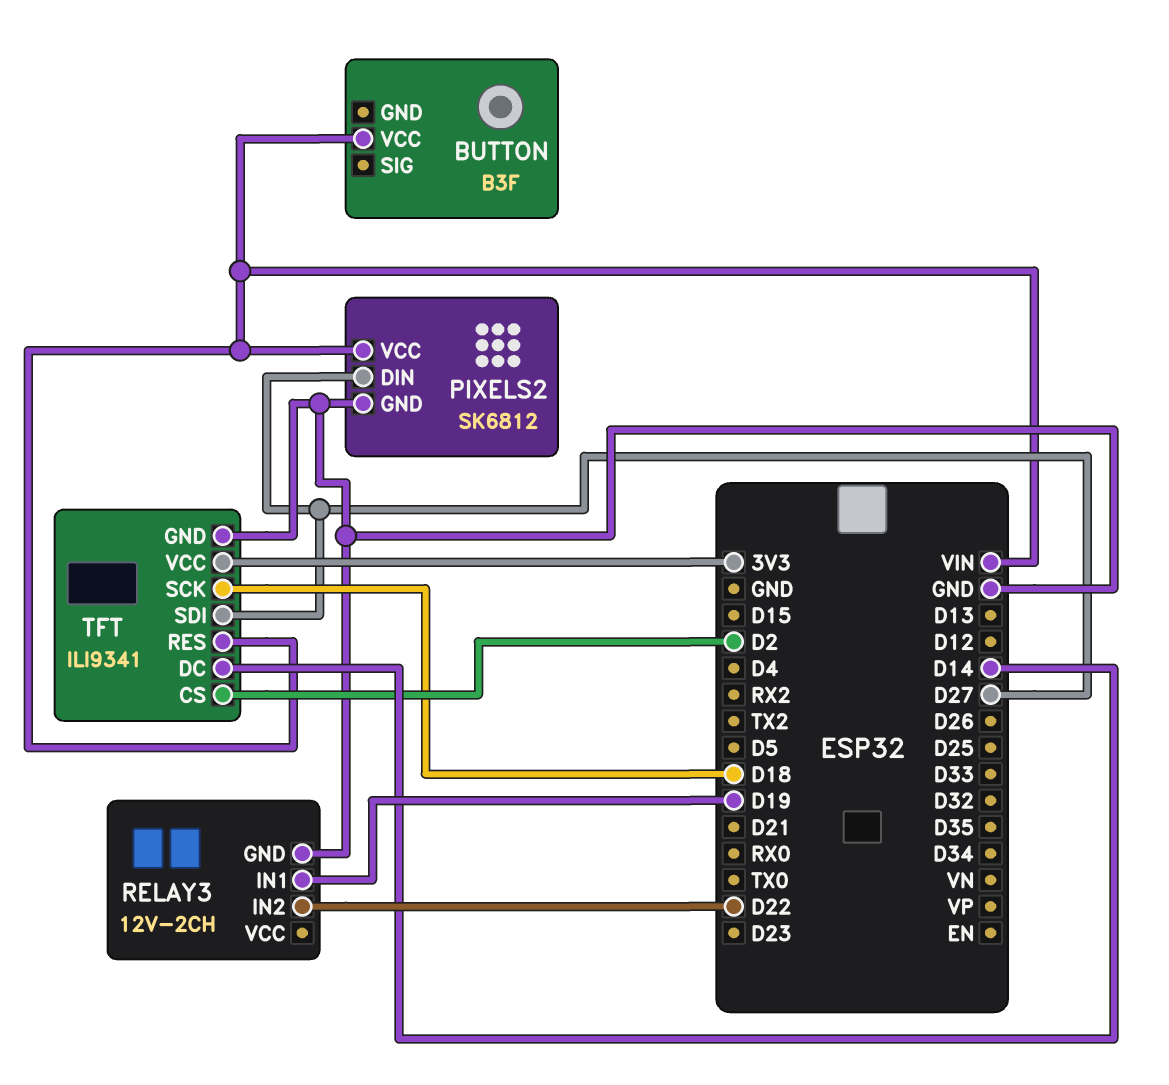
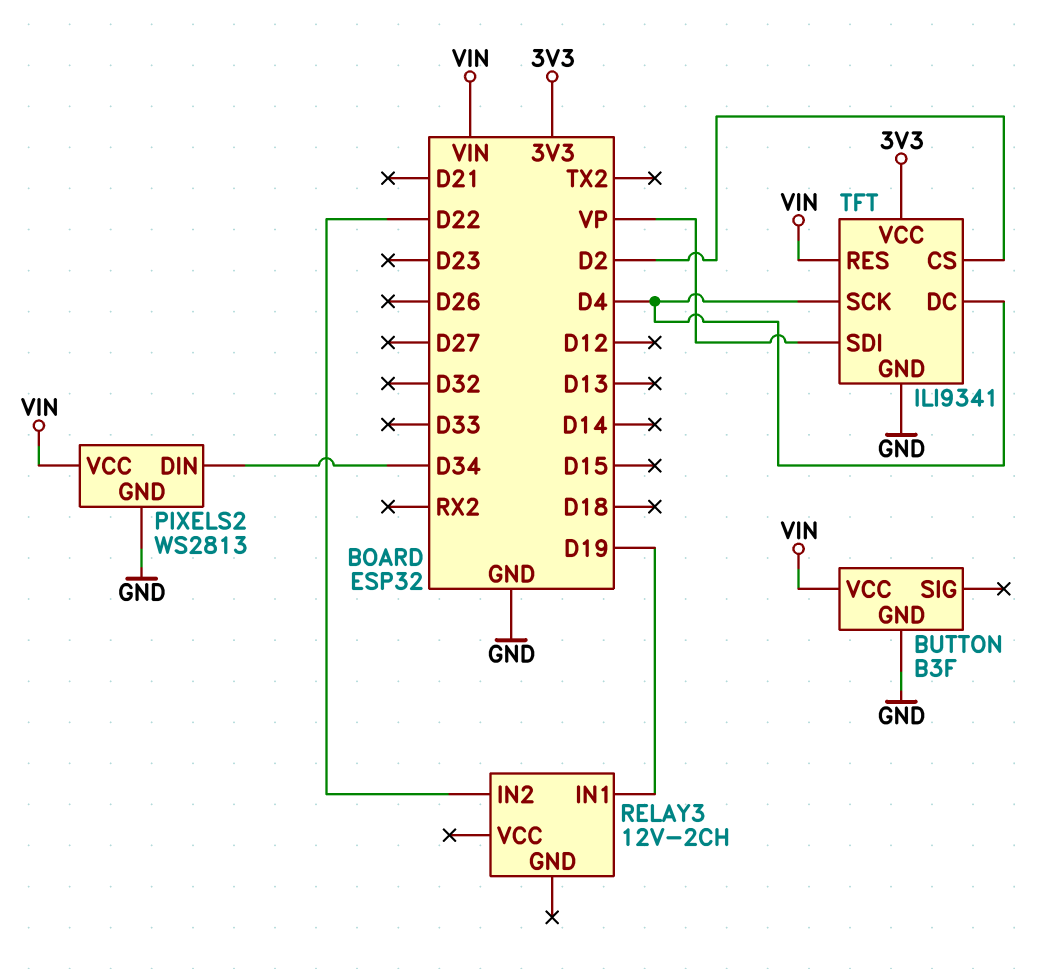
BUTTON pin GND: none -> GND
PIXELS2: SK6812 -> WS2813
PIXELS2 pin DIN: D27 -> D34
RELAY3 pin GND: GND -> none
TFT pin DC: D14 -> D4
TFT pin SCK: D18 -> D4
TFT pin SDI: D27 -> VP

